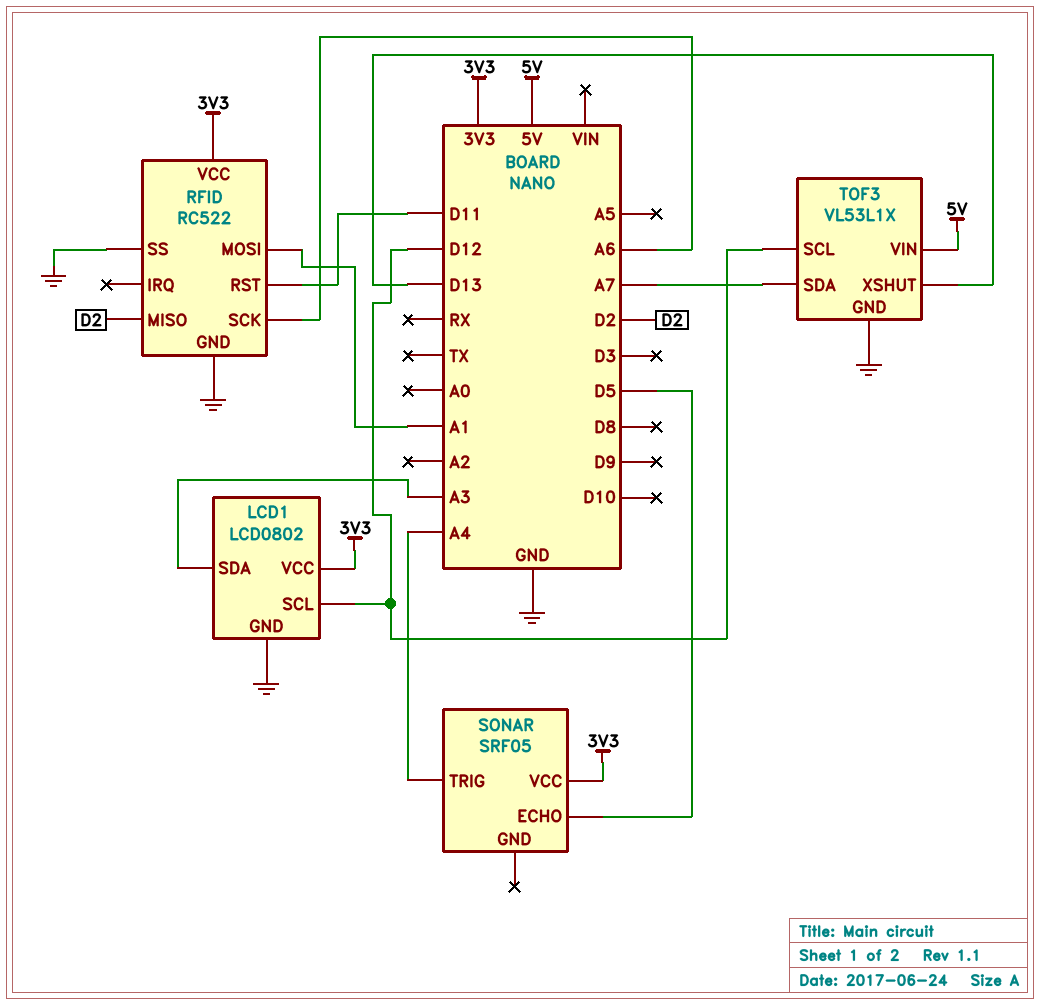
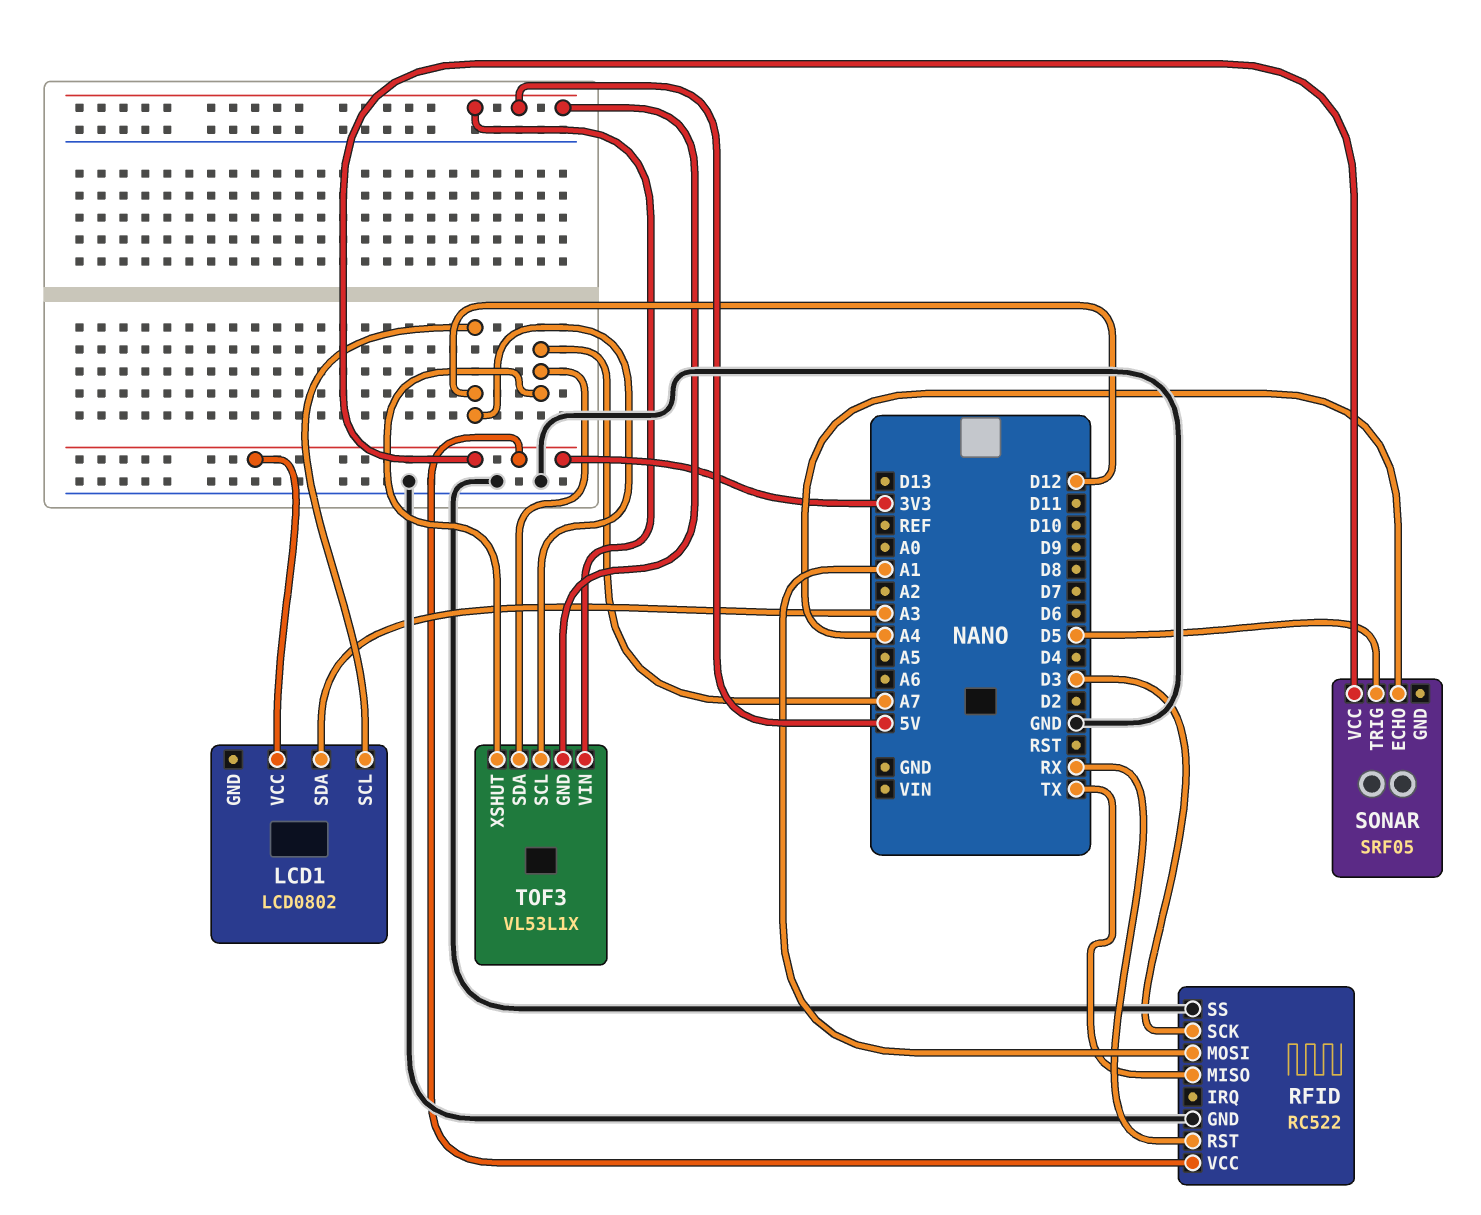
LCD1 pin GND: GND -> none
RFID pin MISO: D2 -> TX
RFID pin RST: D11 -> RX
RFID pin SCK: A6 -> D3
SONAR pin ECHO: D5 -> A4
SONAR pin TRIG: A4 -> D5
TOF3 pin GND: GND -> 5V
TOF3 pin XSHUT: D13 -> A7

